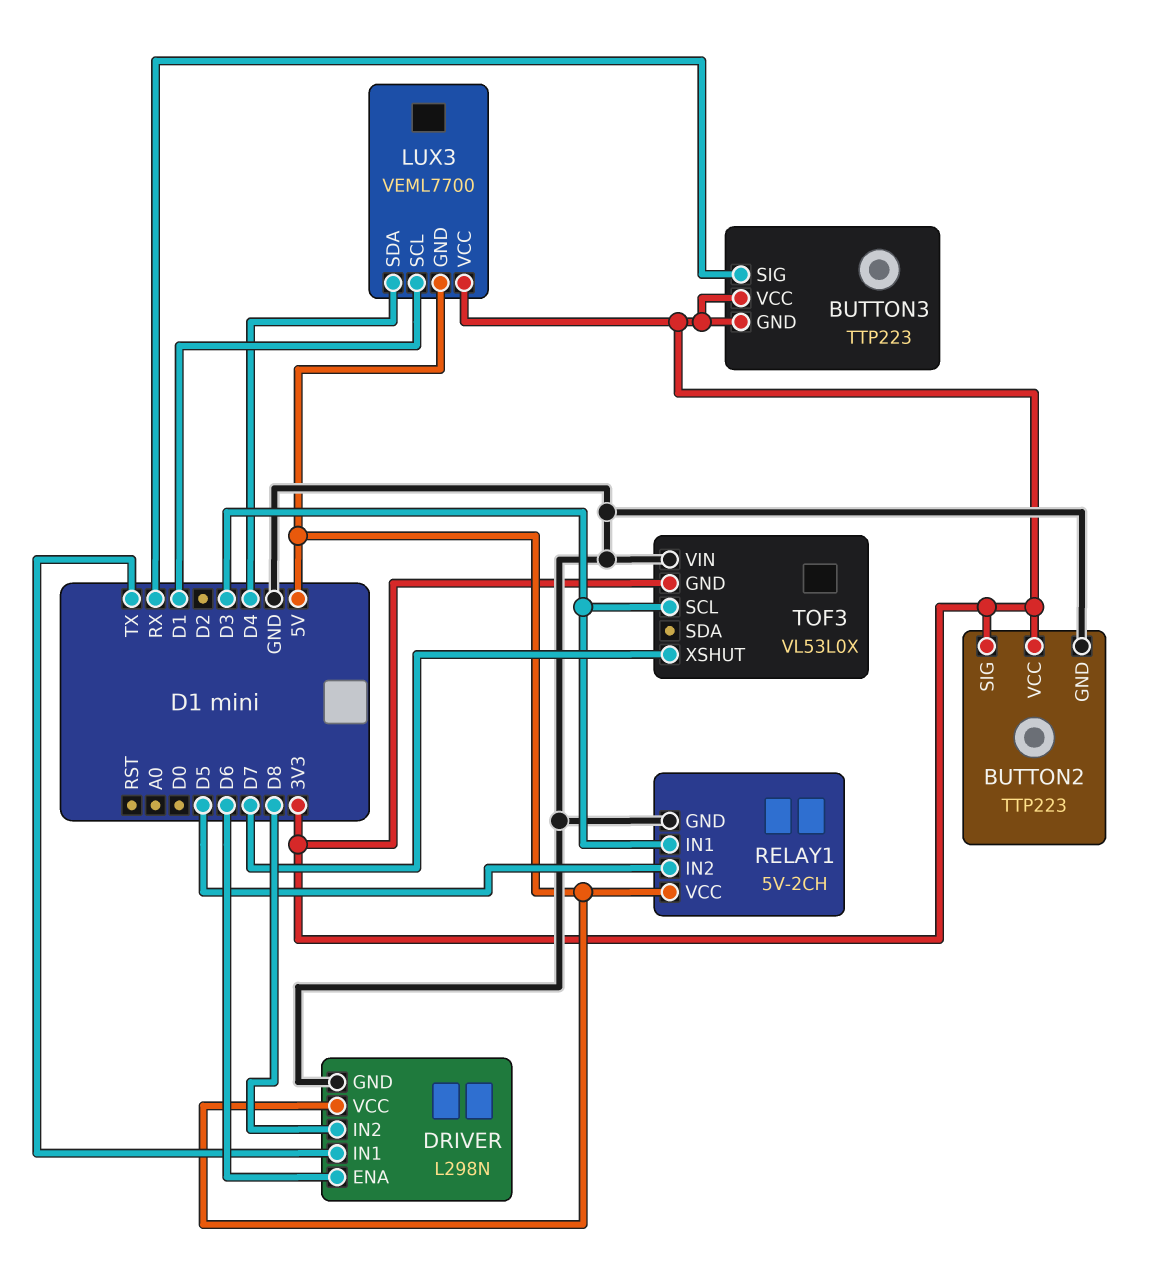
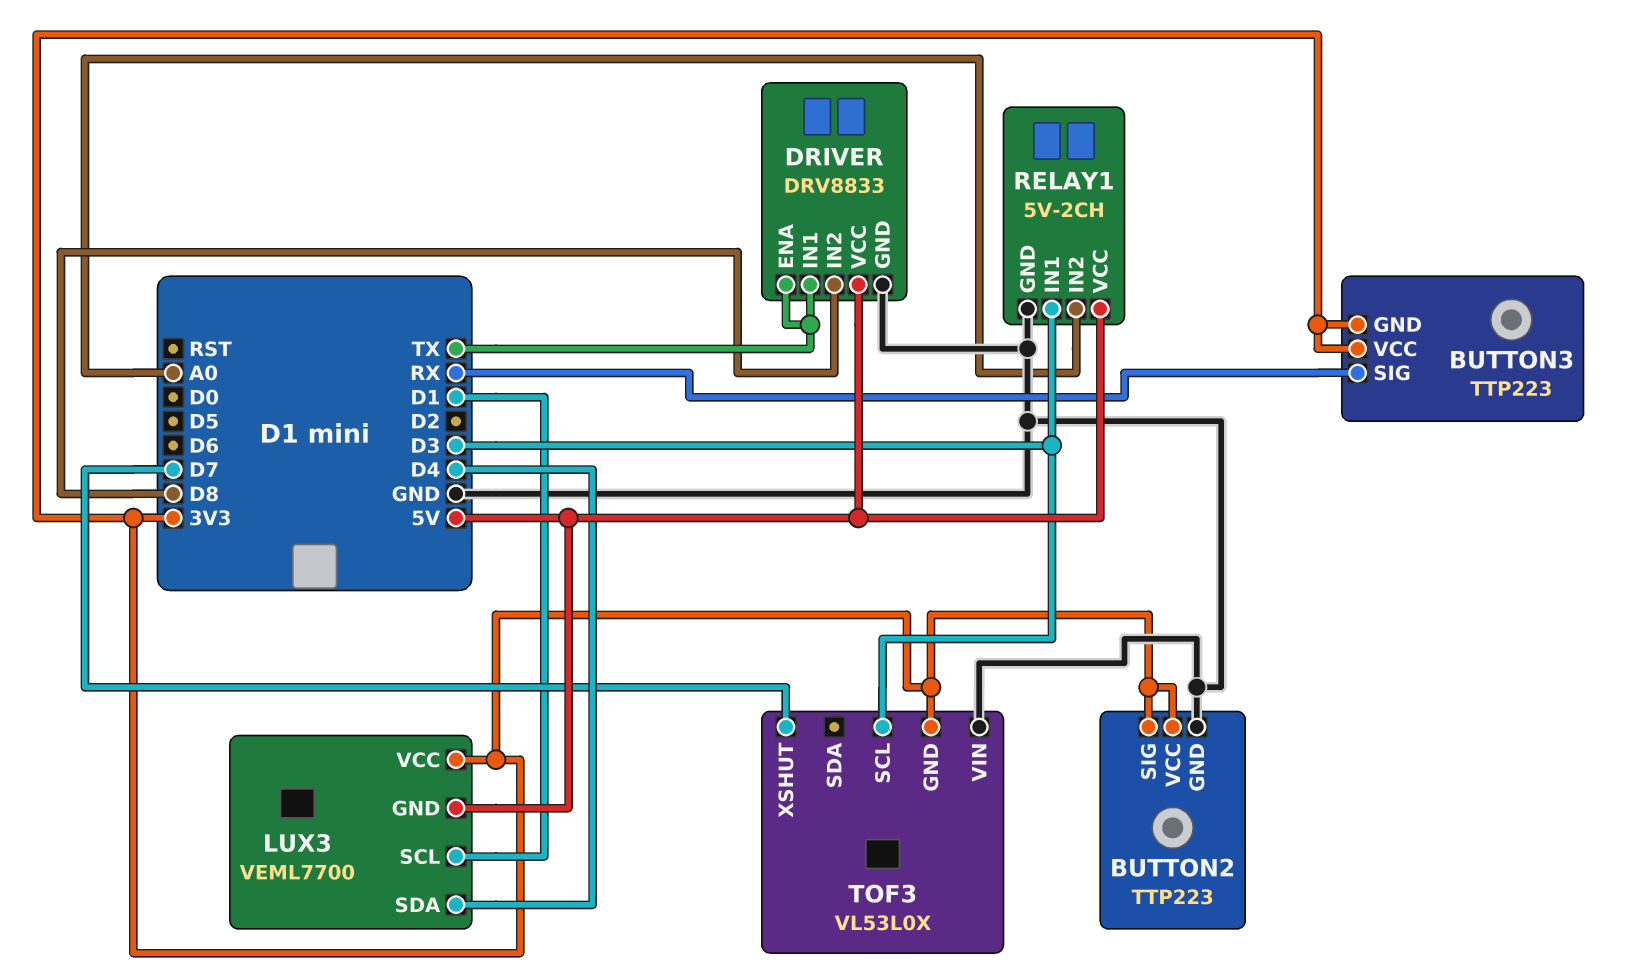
DRIVER: L298N -> DRV8833
DRIVER pin ENA: D6 -> TX
RELAY1 pin IN2: D5 -> A0

